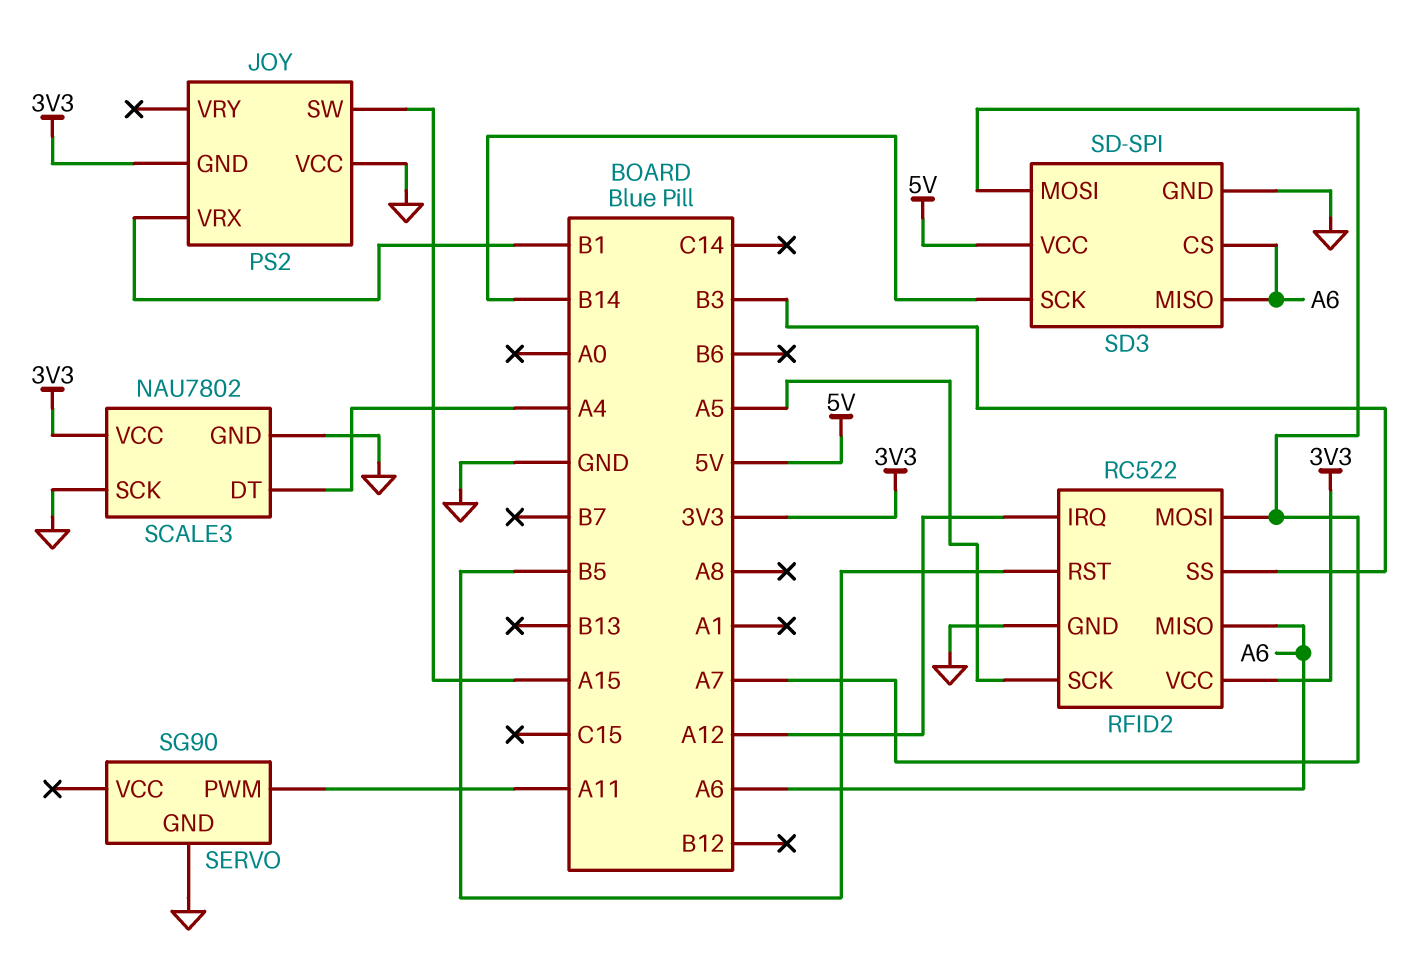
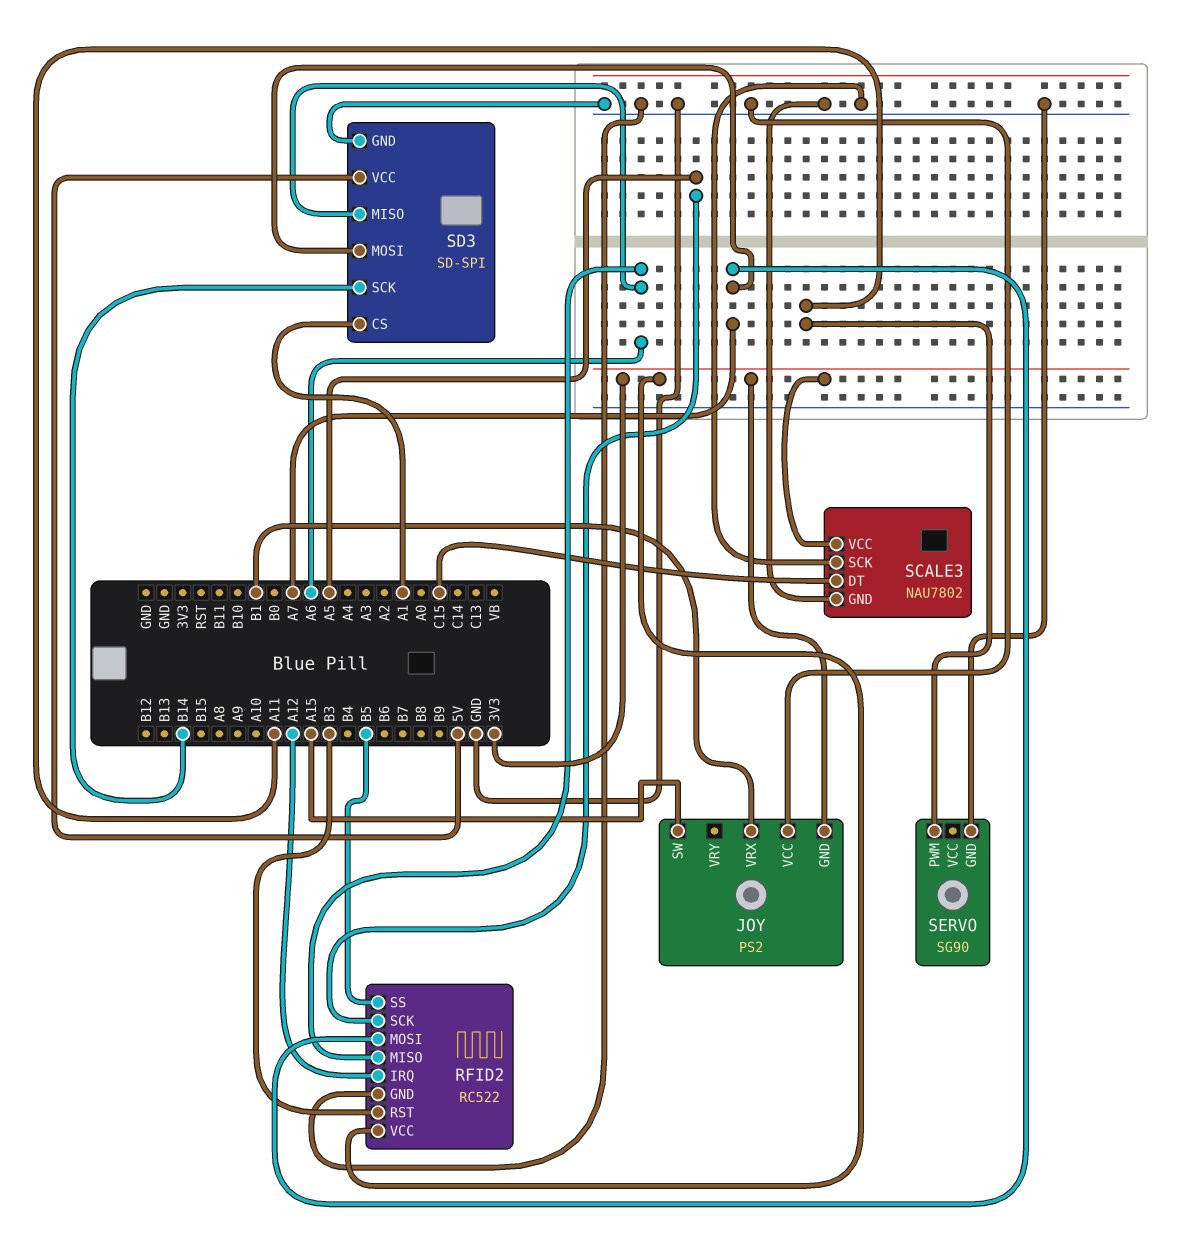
RFID2 pin RST: B5 -> B3
RFID2 pin SS: B3 -> B5
SCALE3 pin DT: A4 -> C15
SD3 pin CS: A6 -> A1

